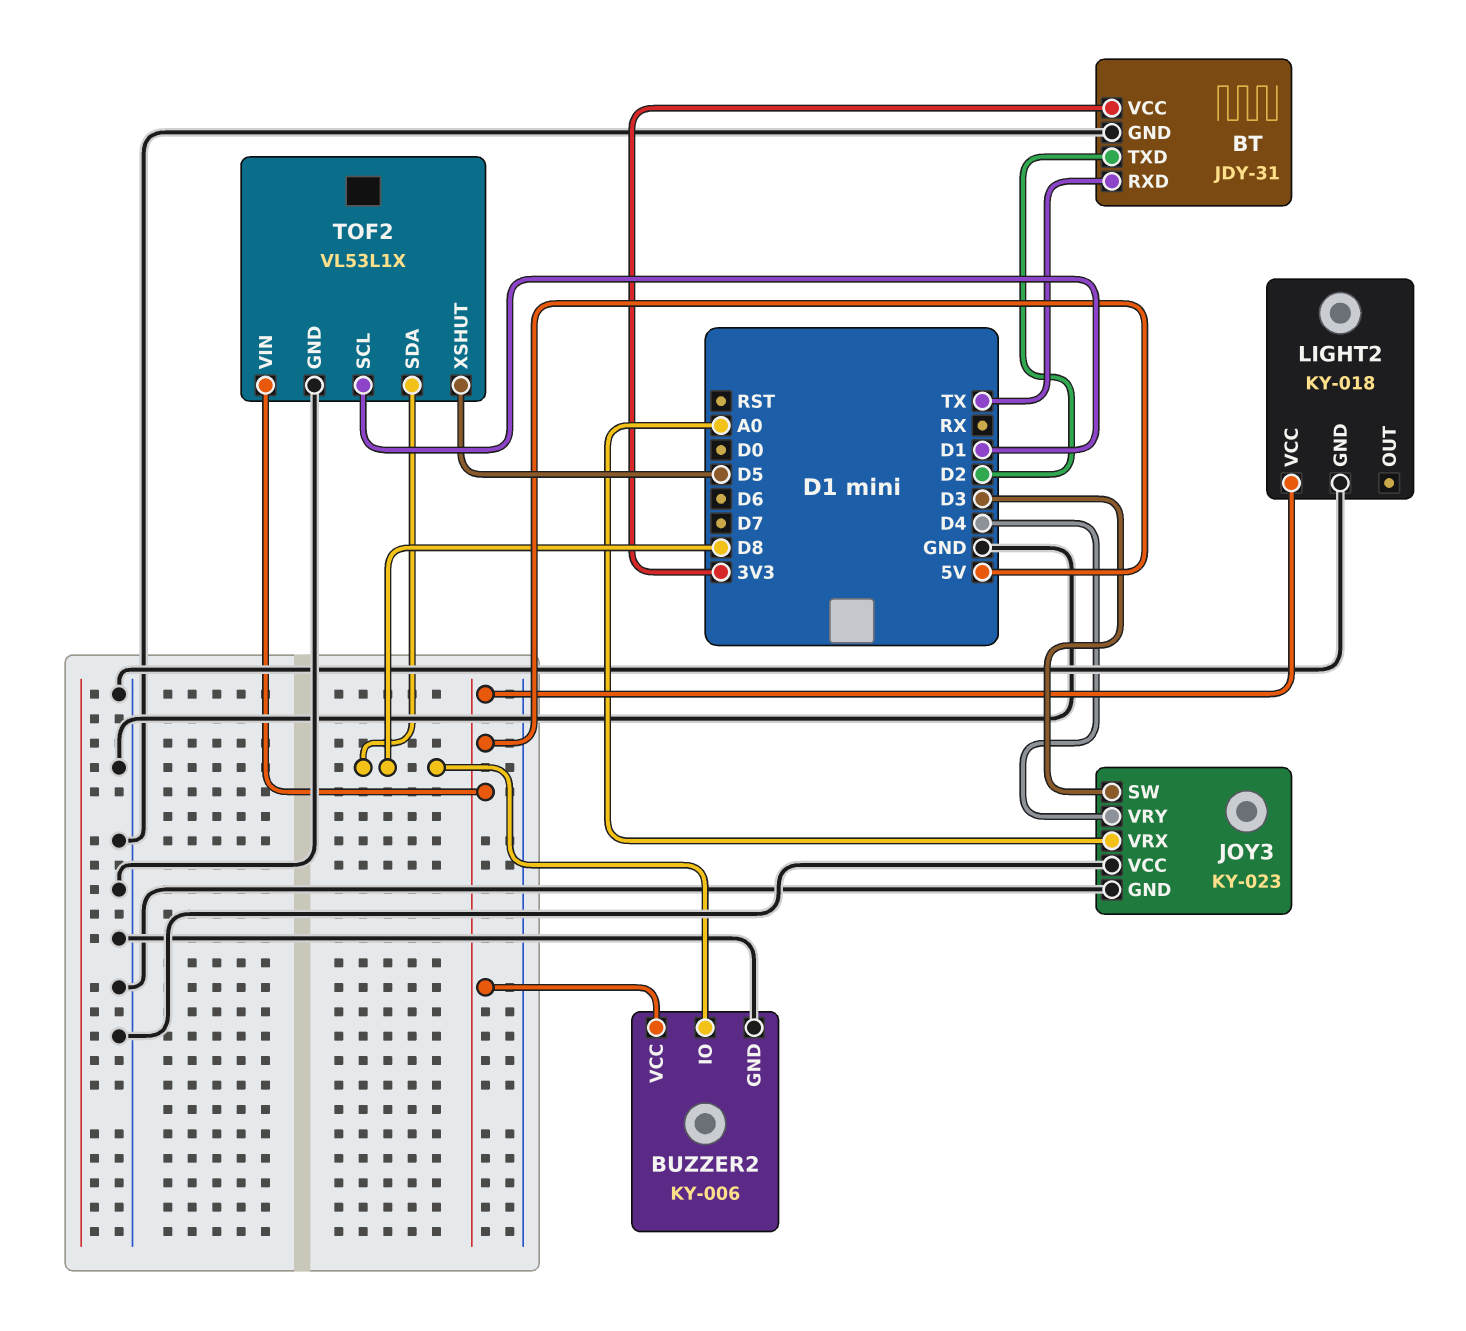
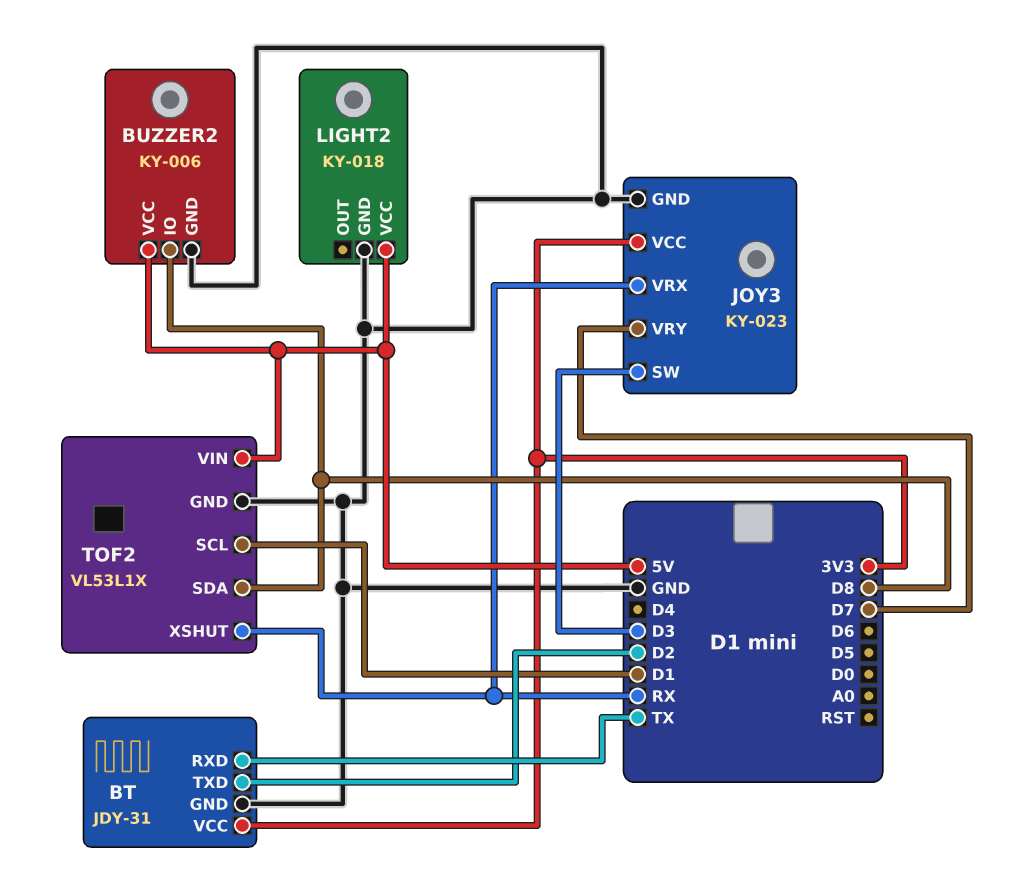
JOY3 pin VCC: GND -> 3V3
JOY3 pin VRX: A0 -> RX
JOY3 pin VRY: D4 -> D7
TOF2 pin XSHUT: D5 -> RX

